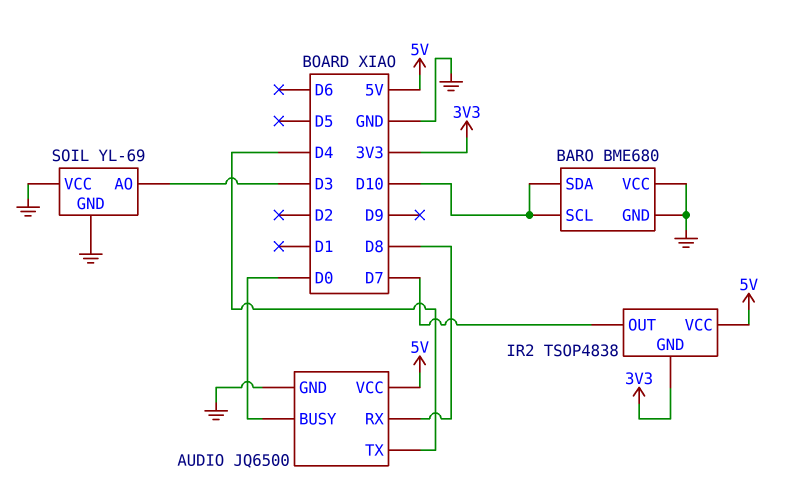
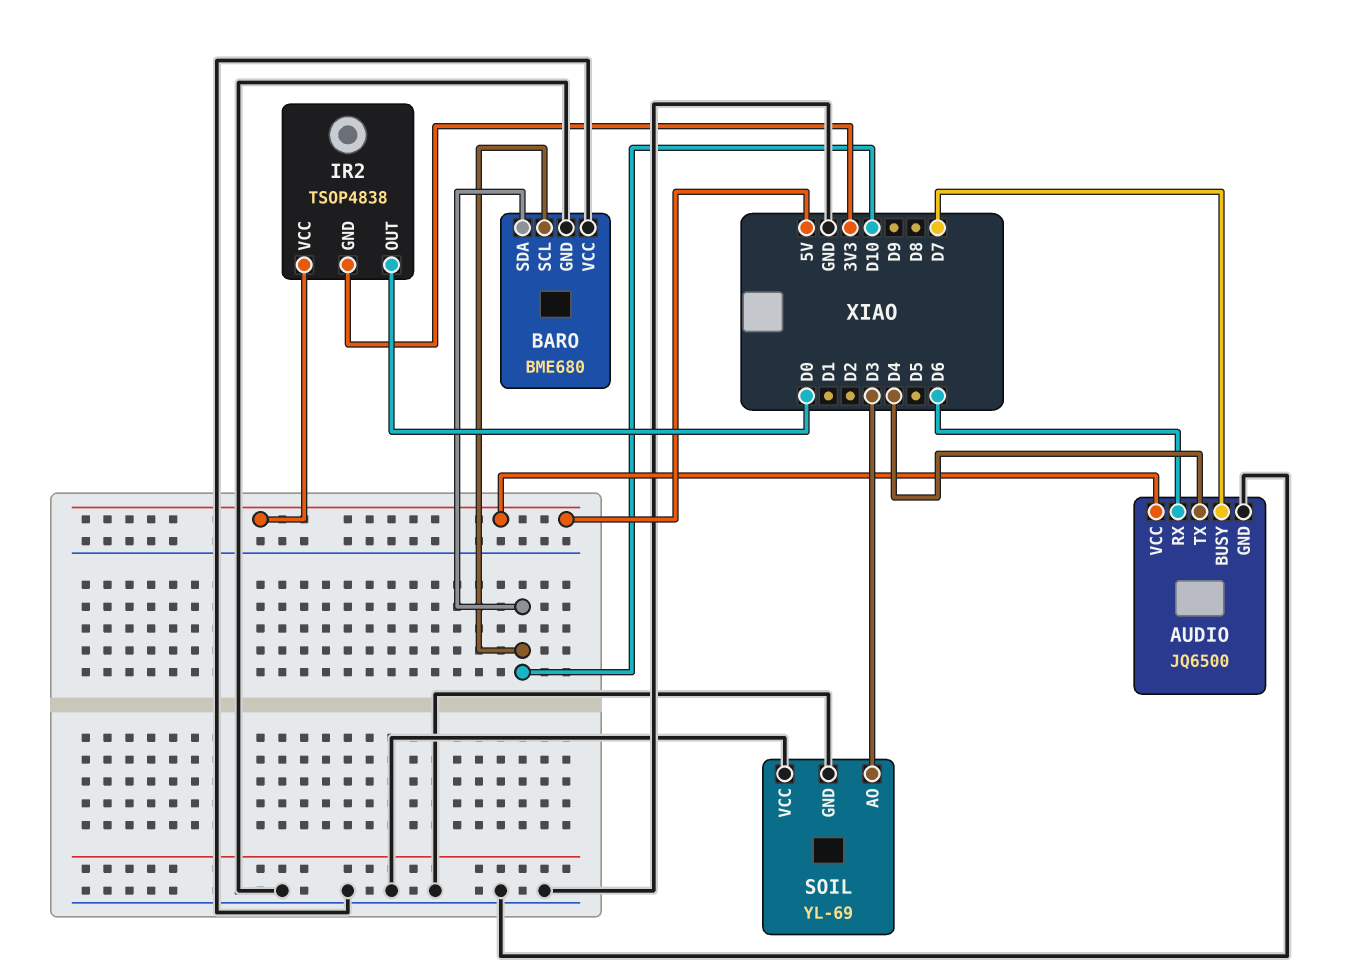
AUDIO pin BUSY: D0 -> D7
AUDIO pin RX: D8 -> D6
IR2 pin OUT: D7 -> D0

